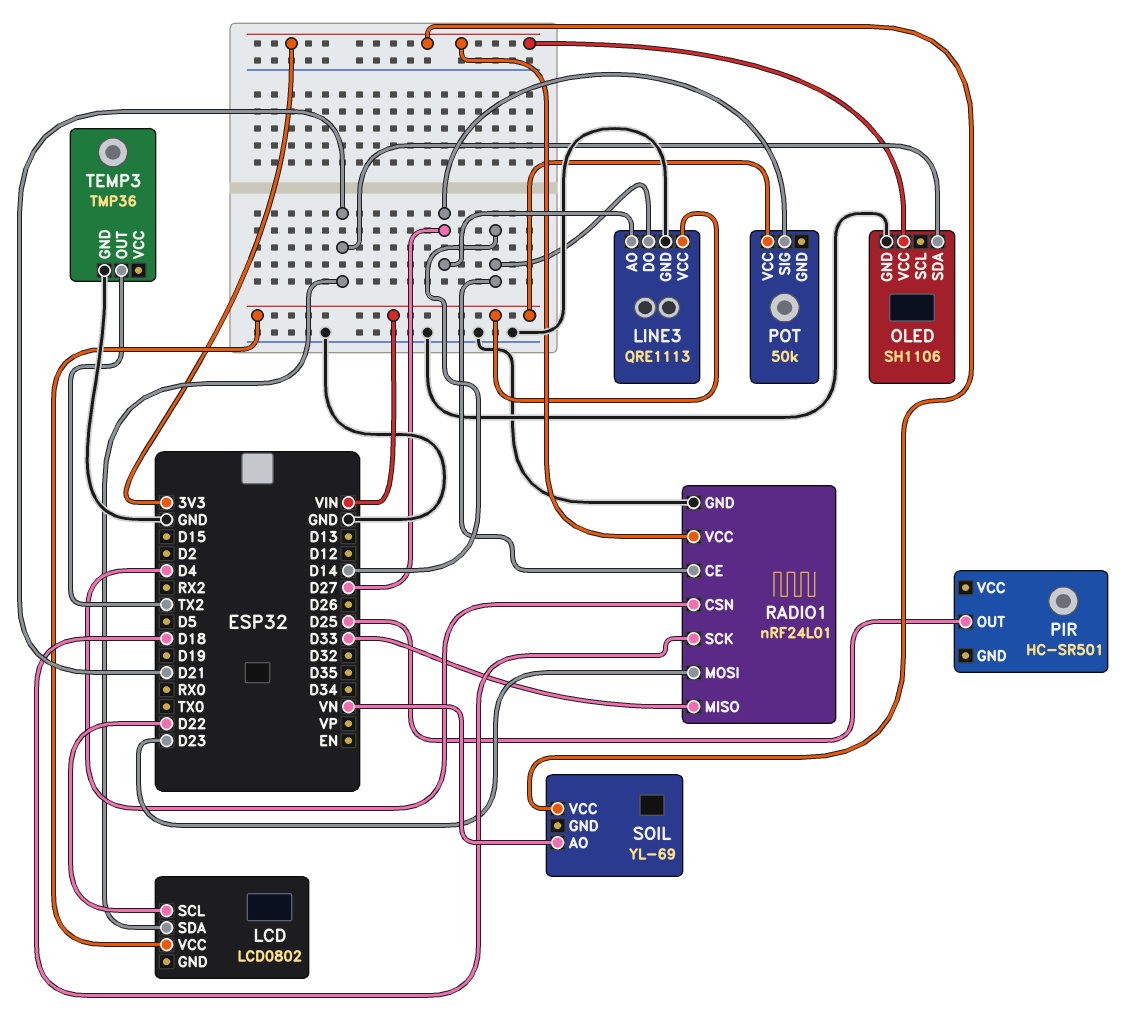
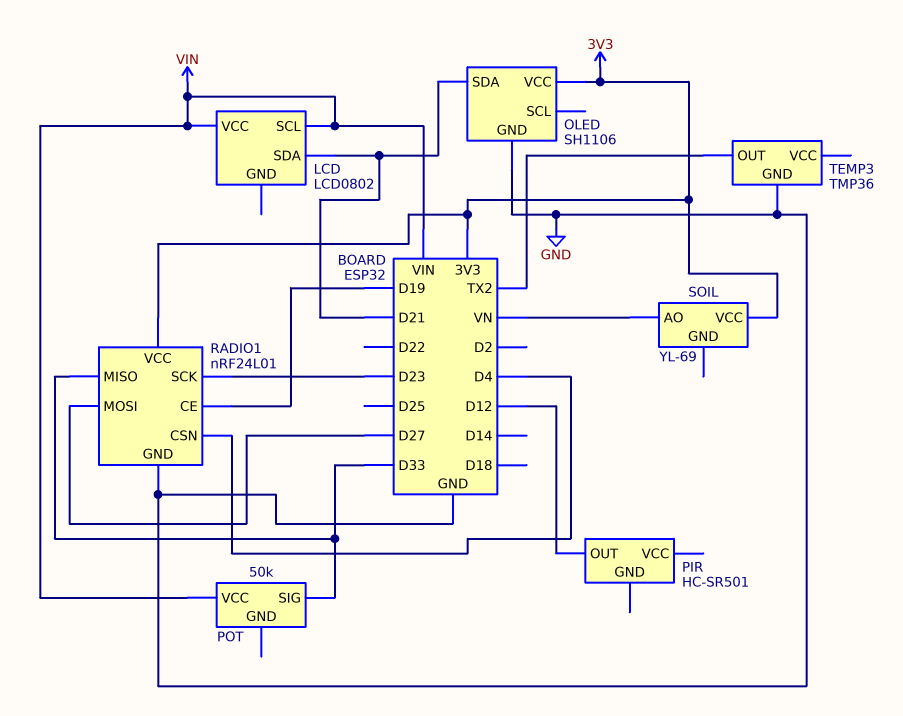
LCD pin SCL: D22 -> VIN
LINE3: QRE1113 -> none
LINE3 pin AO: D27 -> none
LINE3 pin DO: D14 -> none
LINE3 pin GND: GND -> none
LINE3 pin VCC: VIN -> none
PIR pin OUT: D25 -> D12
POT pin SIG: D27 -> D33
RADIO1 pin CE: D14 -> D19
RADIO1 pin MOSI: D23 -> D27
RADIO1 pin SCK: D18 -> D23

